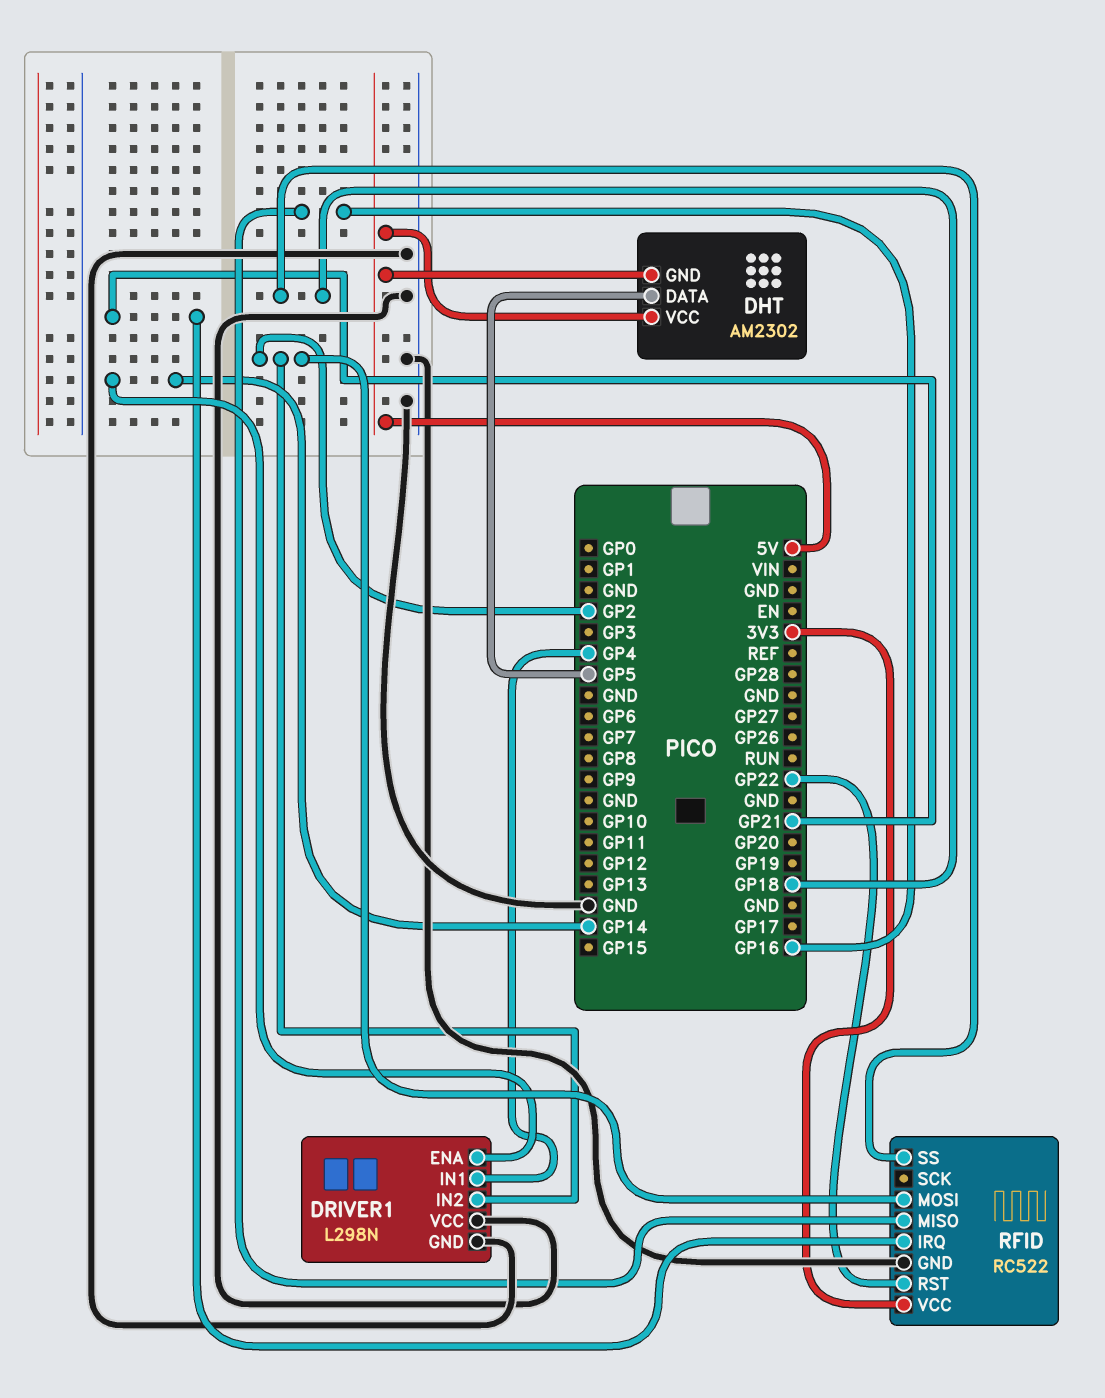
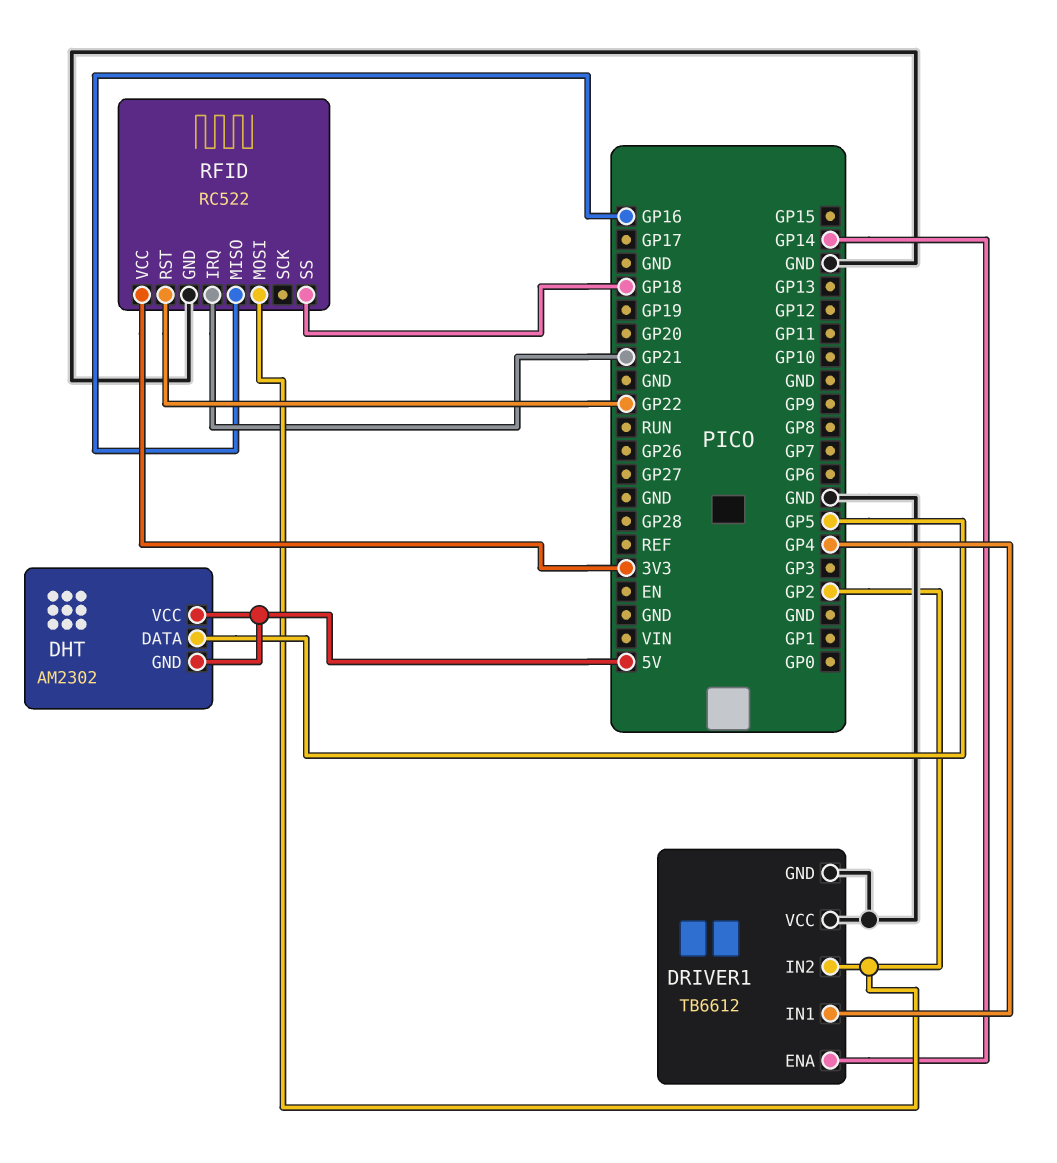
DRIVER1: L298N -> TB6612

